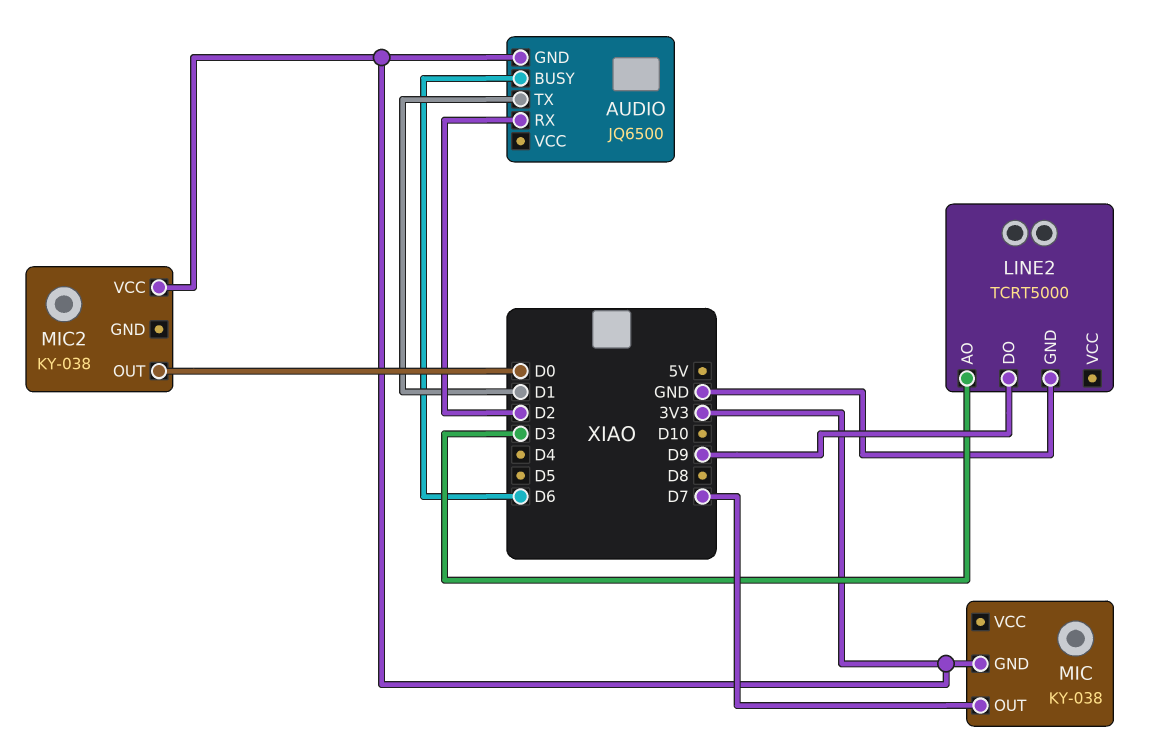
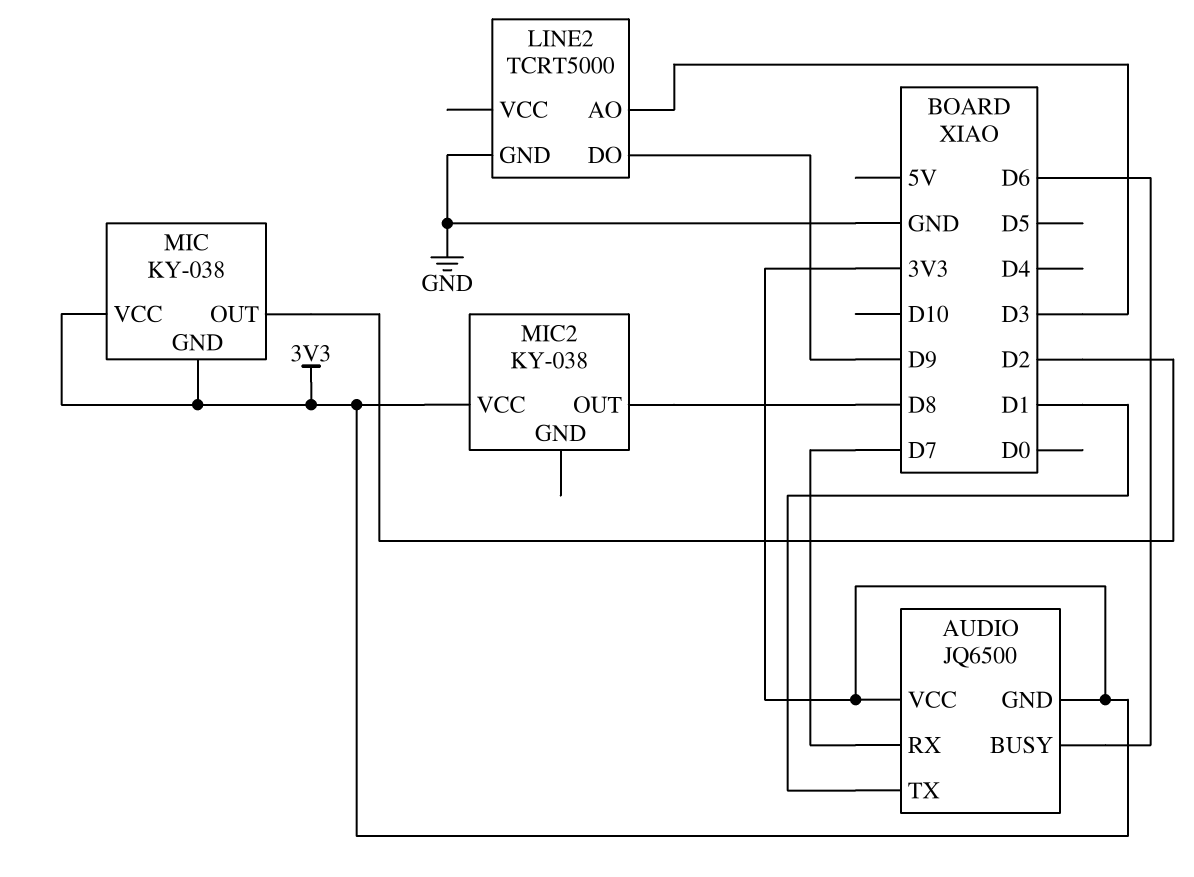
AUDIO pin RX: D2 -> D7
AUDIO pin VCC: none -> 3V3
MIC pin OUT: D7 -> D2
MIC pin VCC: none -> 3V3
MIC2 pin OUT: D0 -> D8

